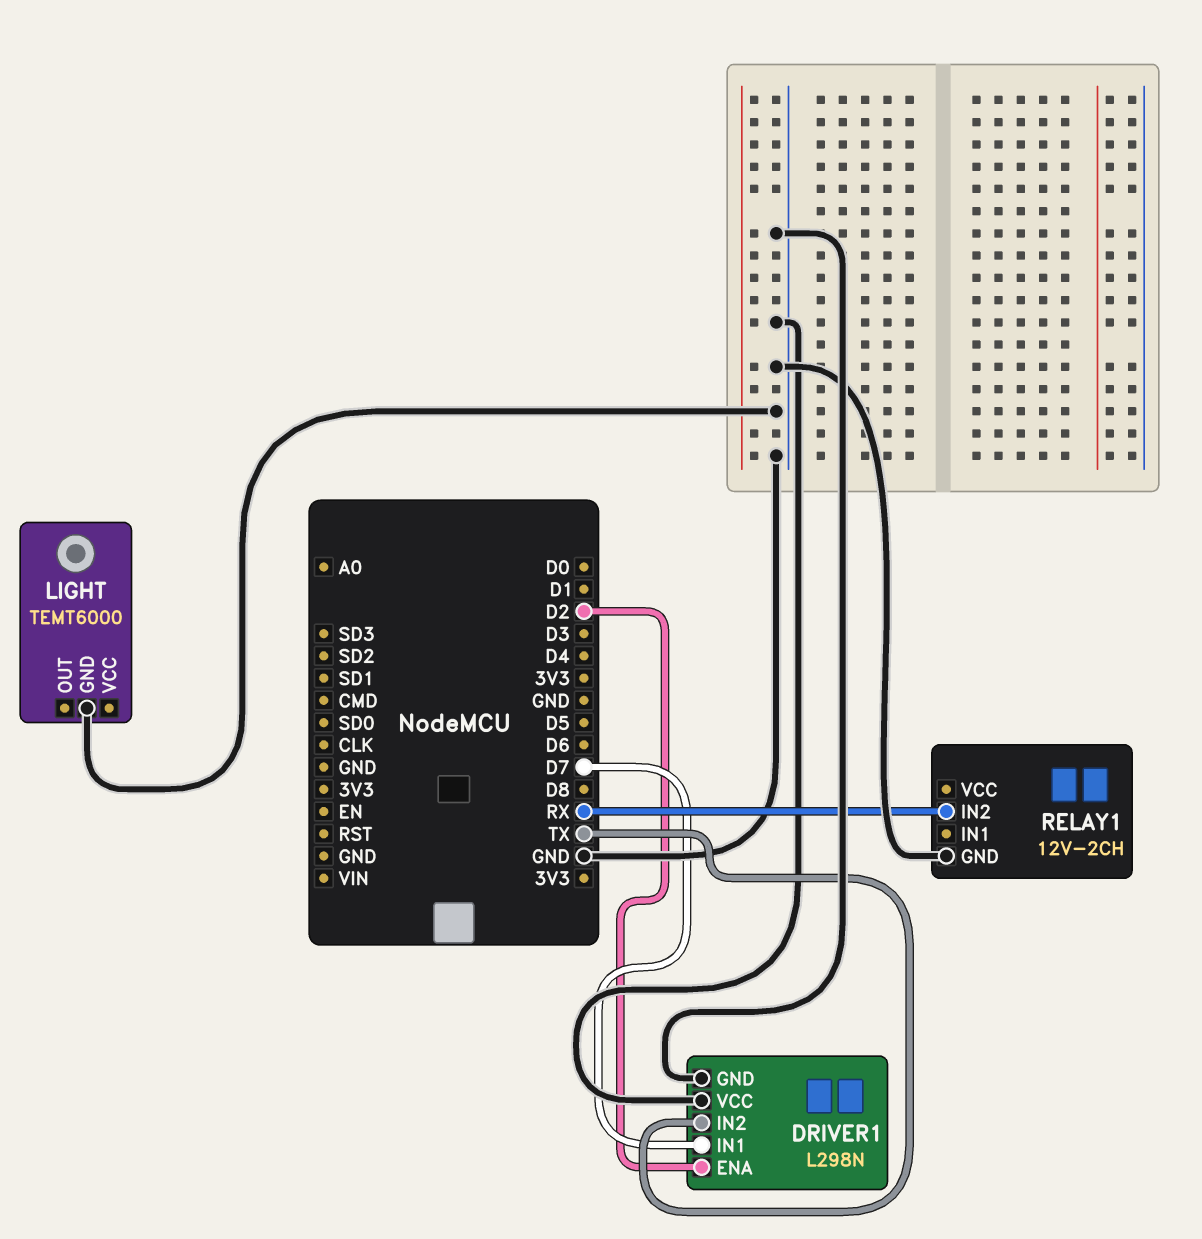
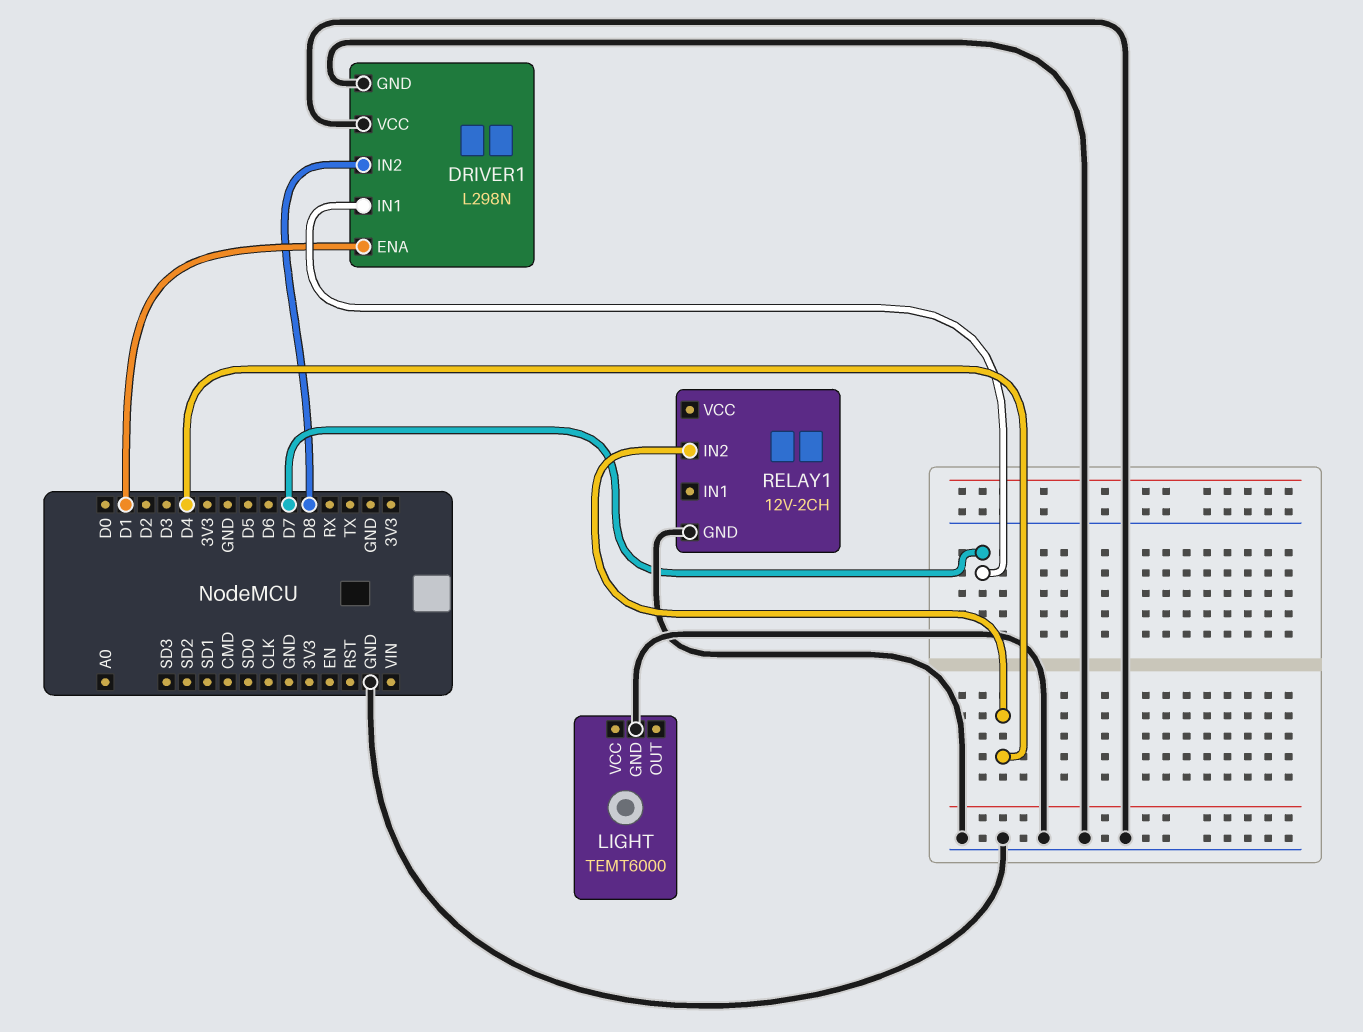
DRIVER1 pin ENA: D2 -> D1
DRIVER1 pin IN2: TX -> D8
RELAY1 pin IN2: RX -> D4

